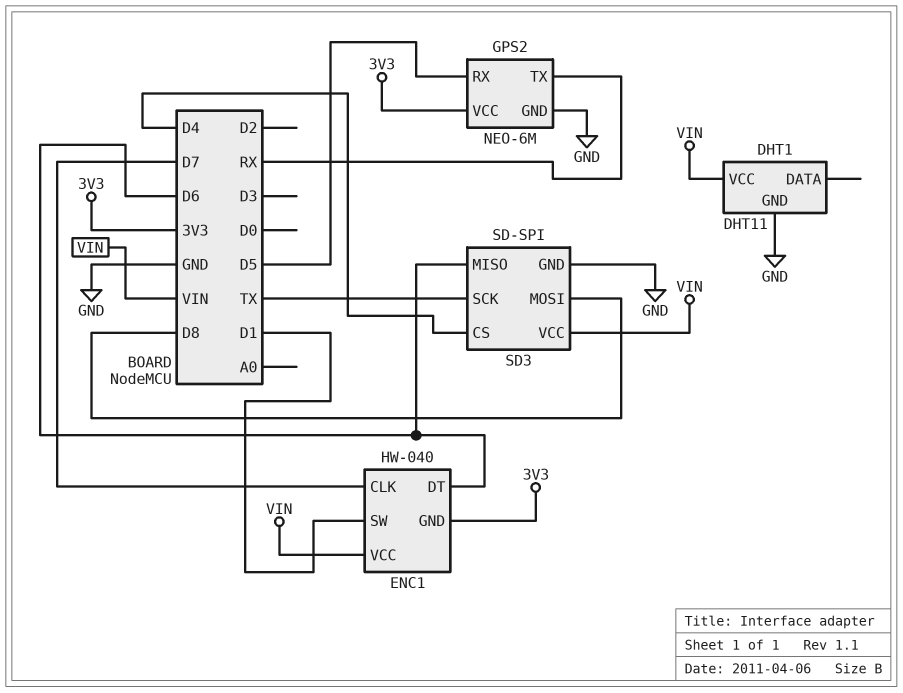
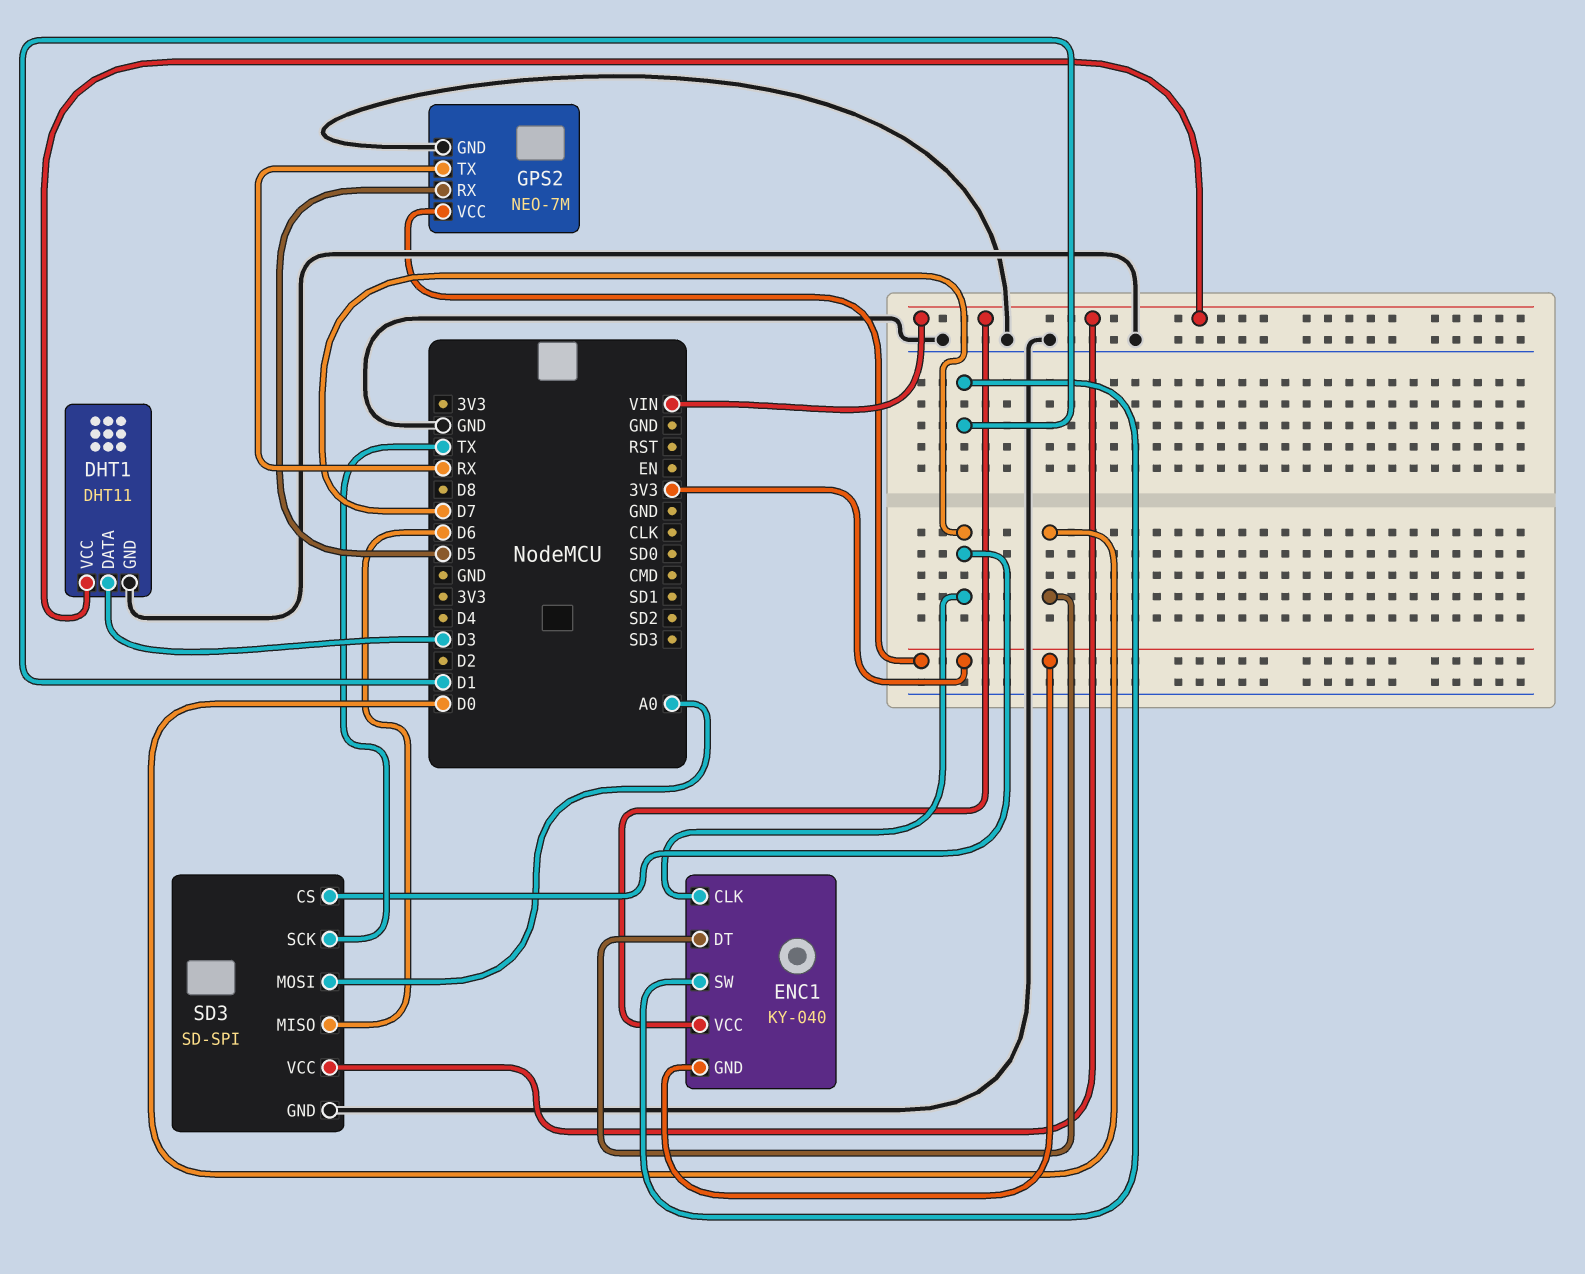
DHT1 pin DATA: none -> D3
ENC1: HW-040 -> KY-040
ENC1 pin DT: D6 -> D0
GPS2: NEO-6M -> NEO-7M
SD3 pin CS: D4 -> D7
SD3 pin MOSI: D8 -> A0

